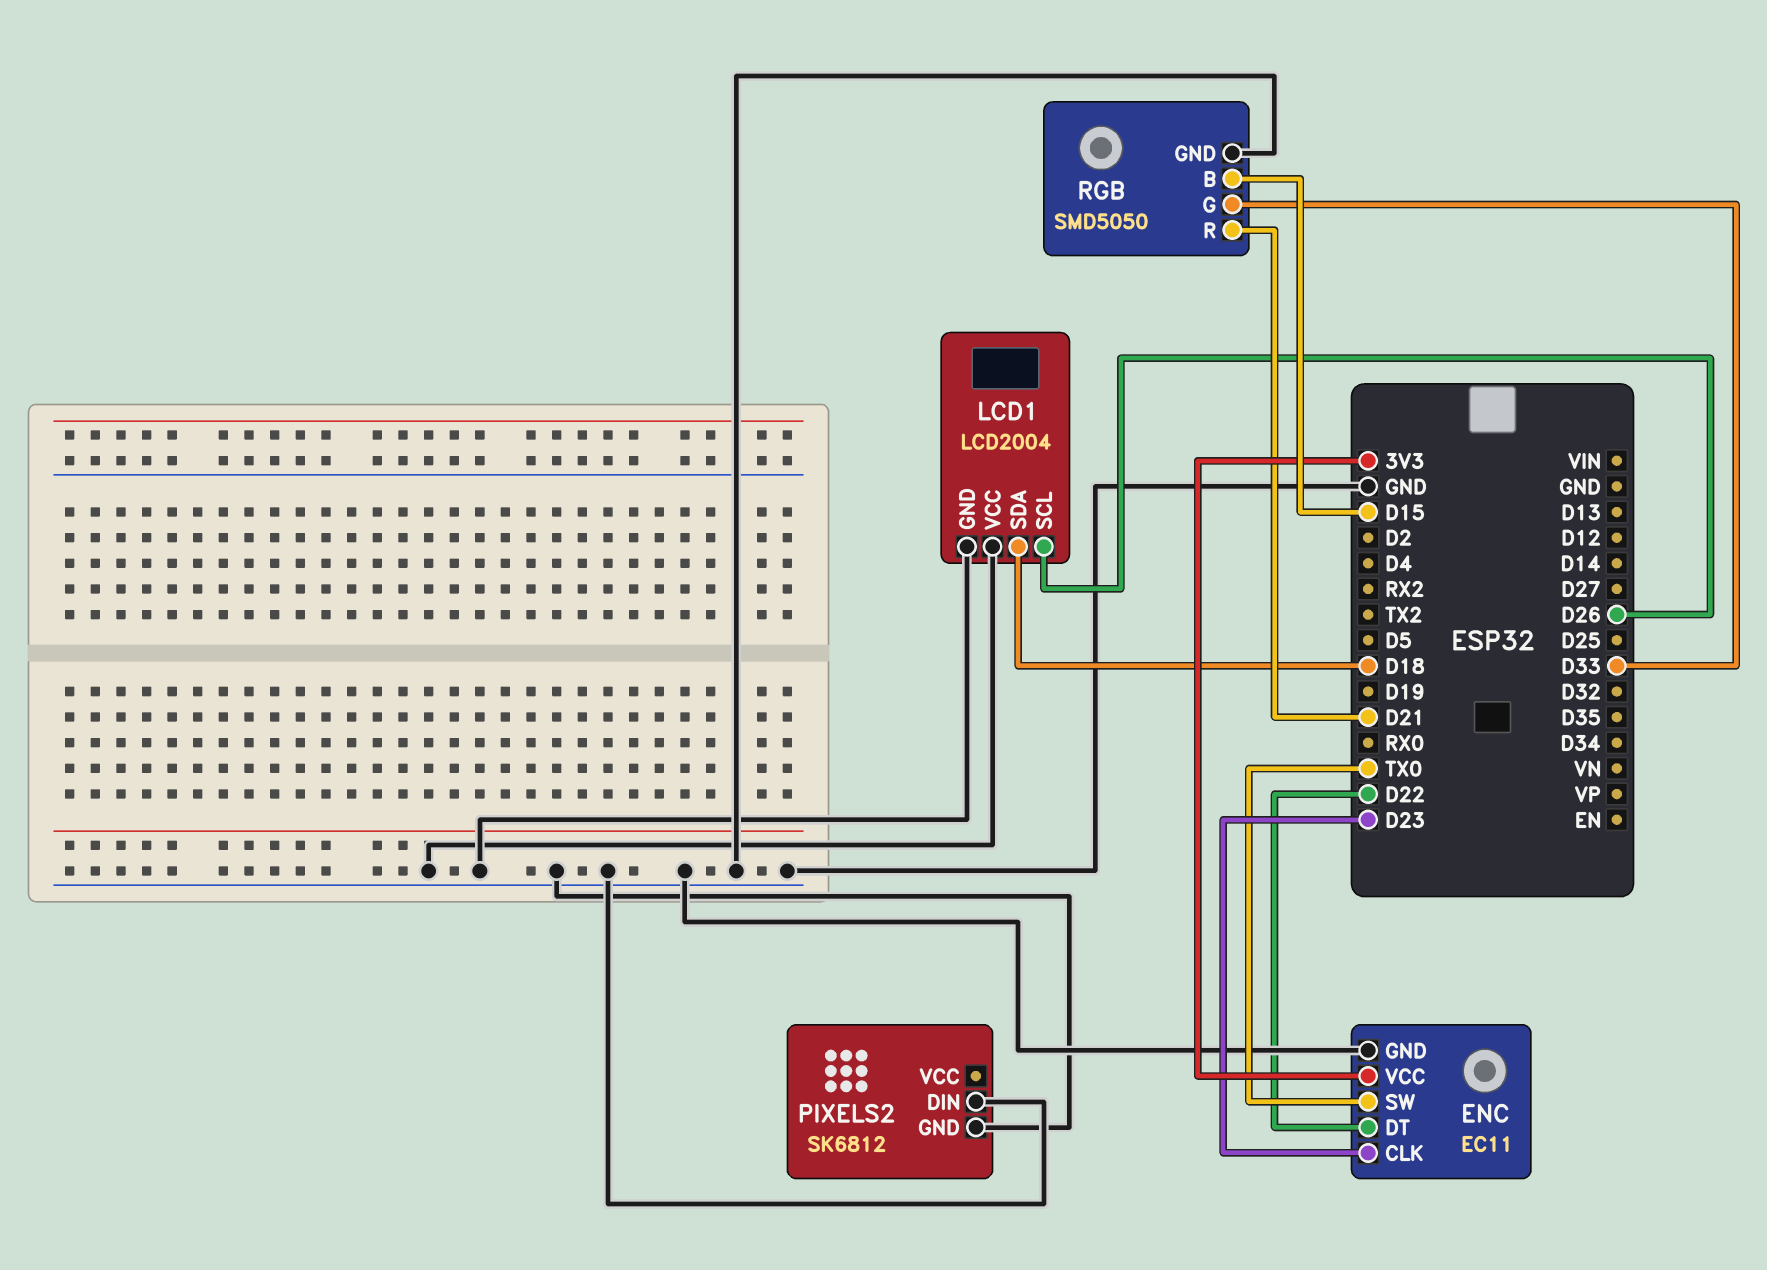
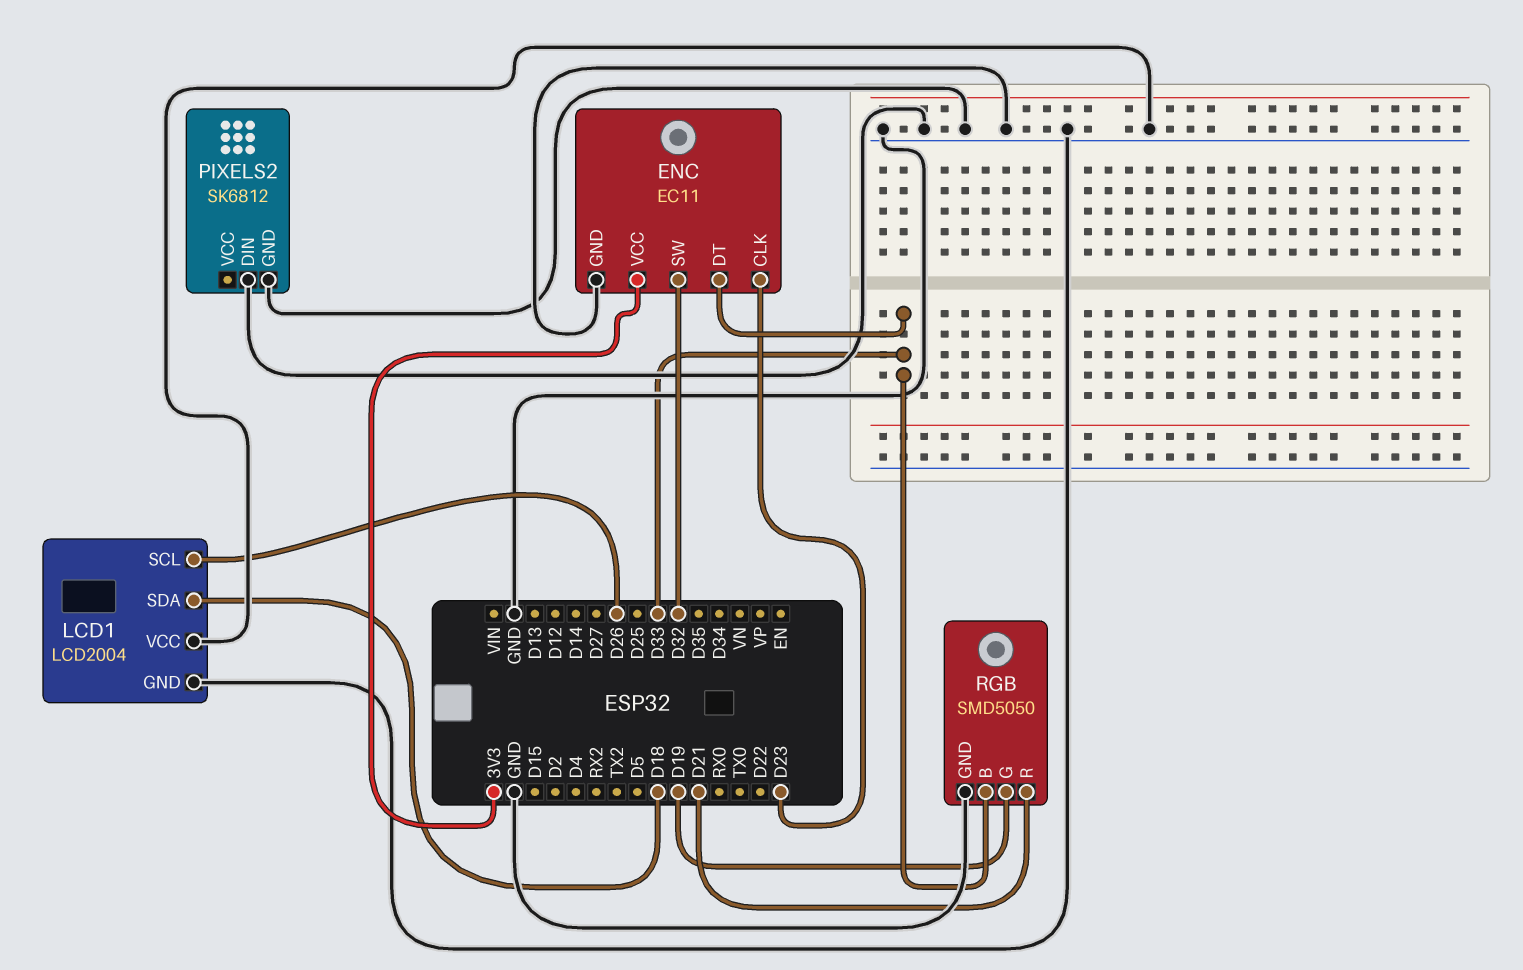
ENC pin DT: D22 -> D33
ENC pin SW: TX0 -> D32
RGB pin B: D15 -> D33
RGB pin G: D33 -> D19

